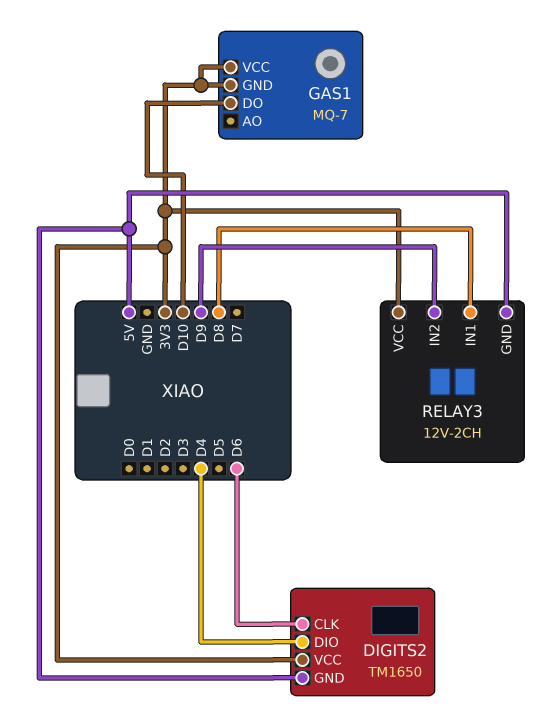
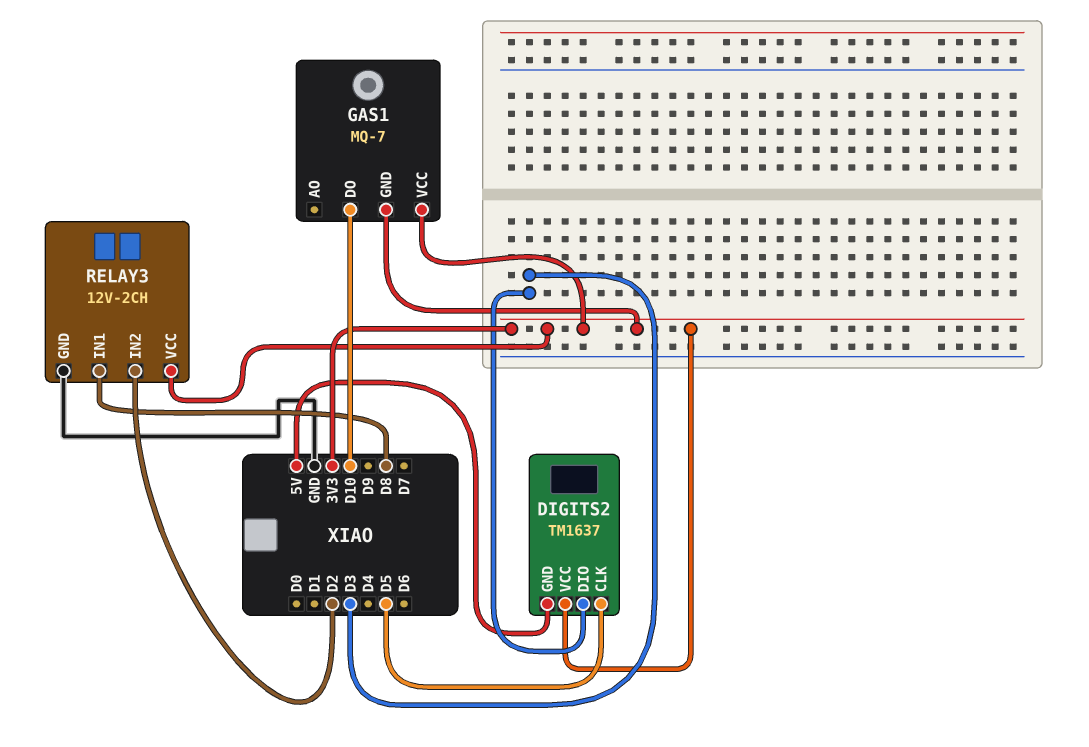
DIGITS2: TM1650 -> TM1637
DIGITS2 pin CLK: D6 -> D5
DIGITS2 pin DIO: D4 -> D3
RELAY3 pin GND: 5V -> GND
RELAY3 pin IN2: D9 -> D2

